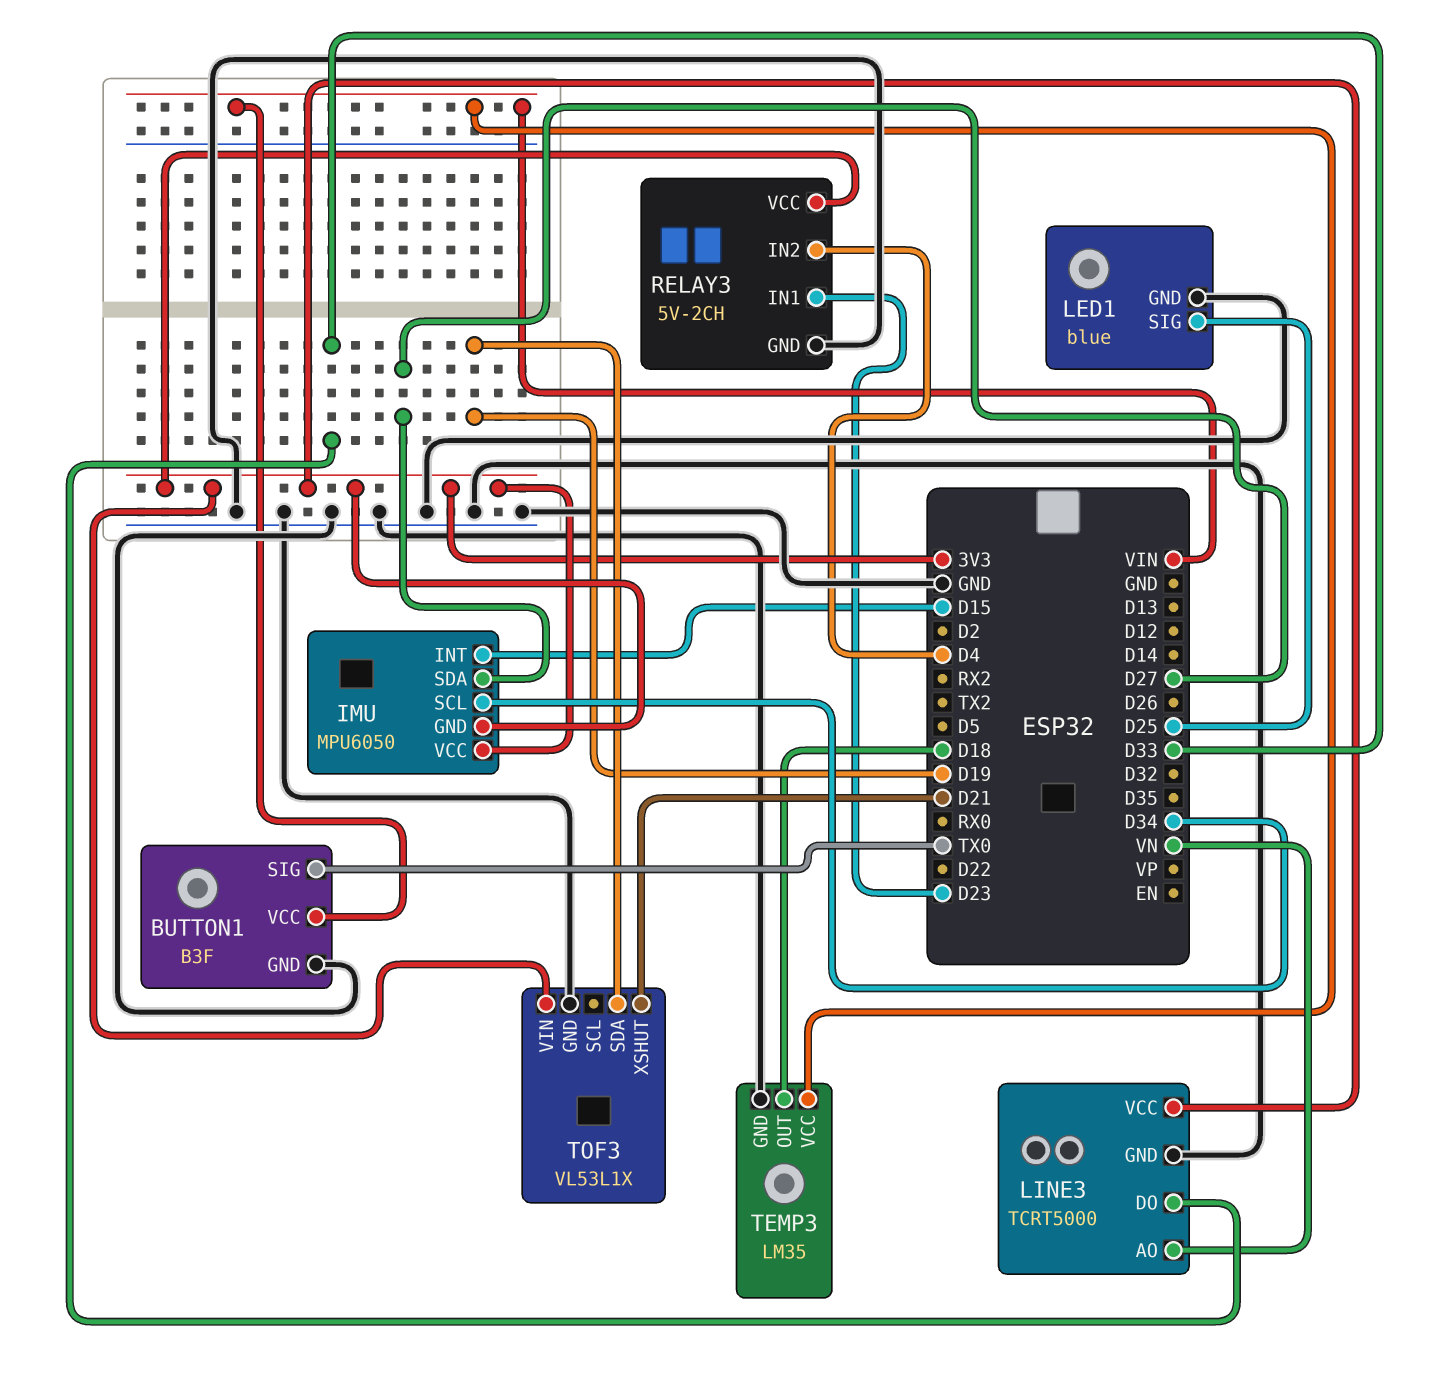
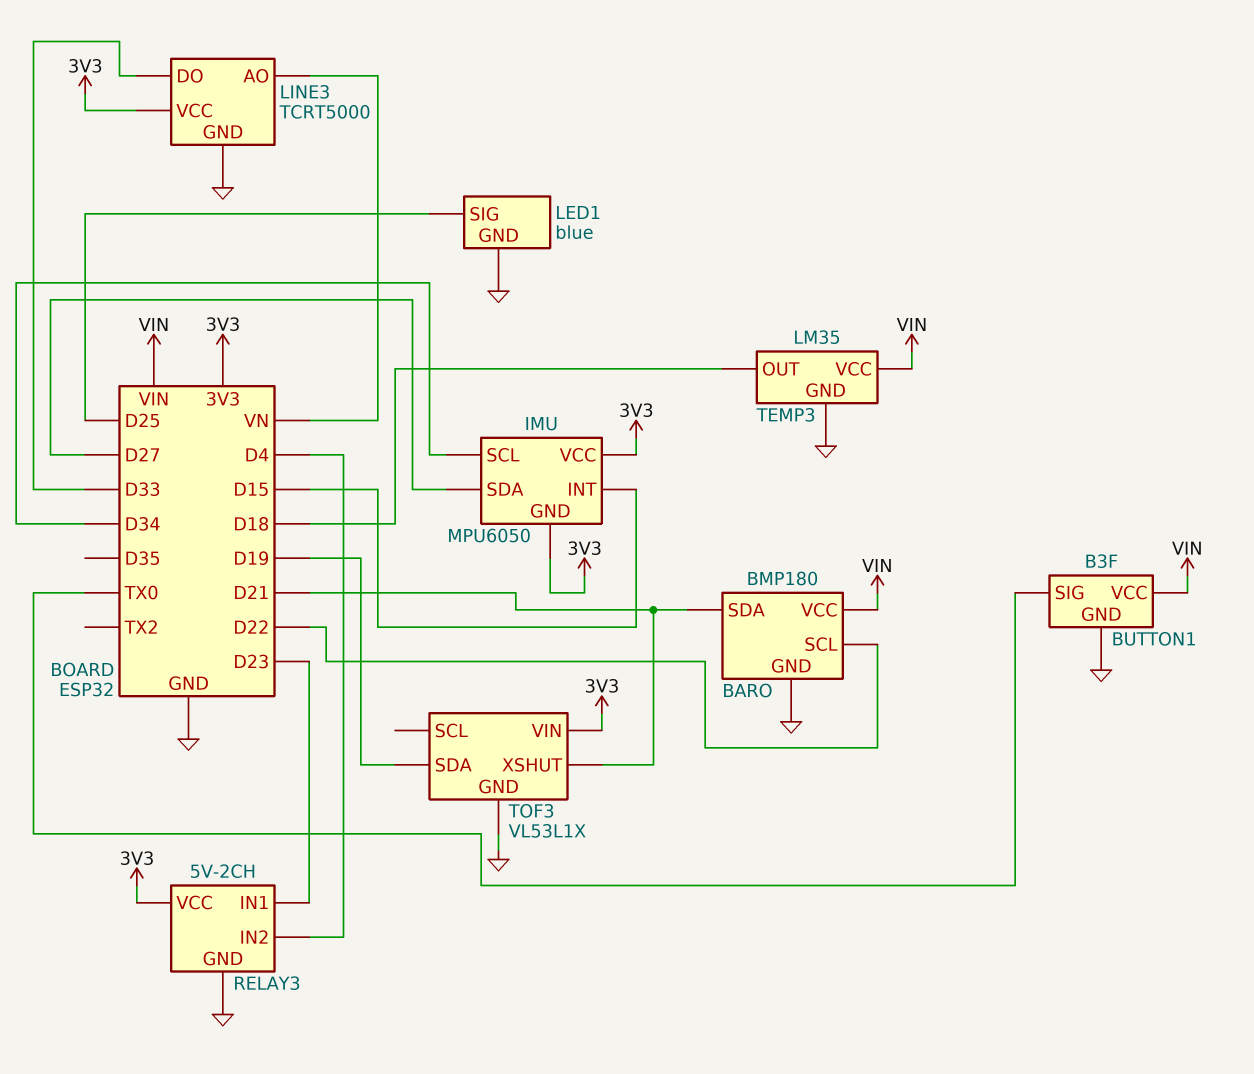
BARO: none -> BMP180
BARO pin GND: none -> GND
BARO pin SCL: none -> D22
BARO pin SDA: none -> D21
BARO pin VCC: none -> VIN

